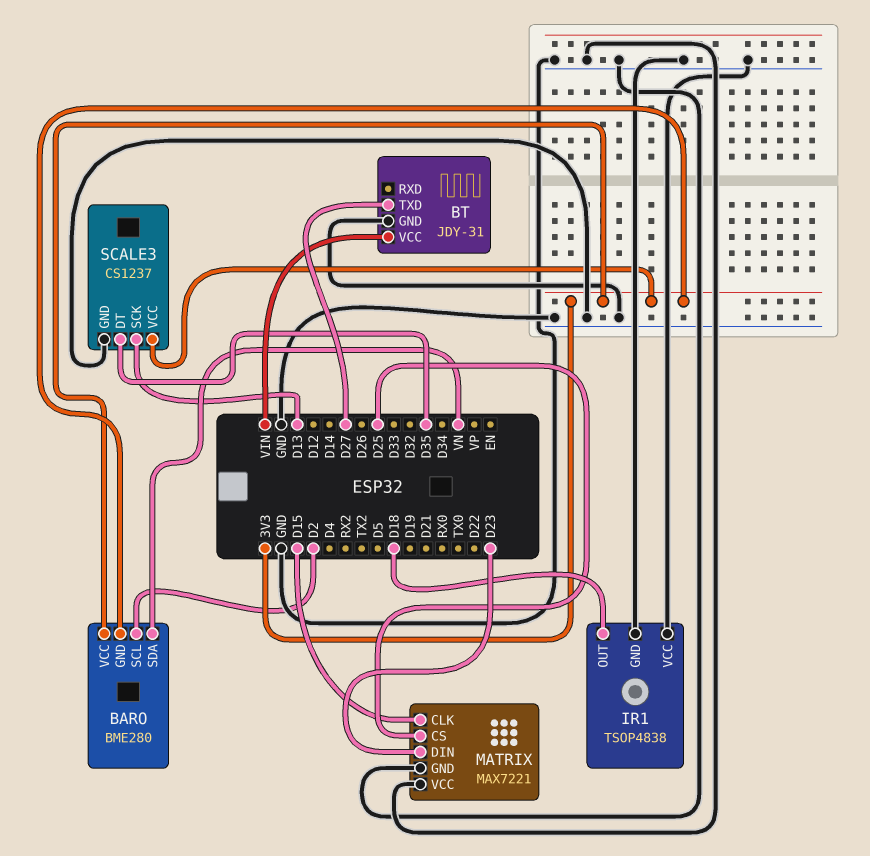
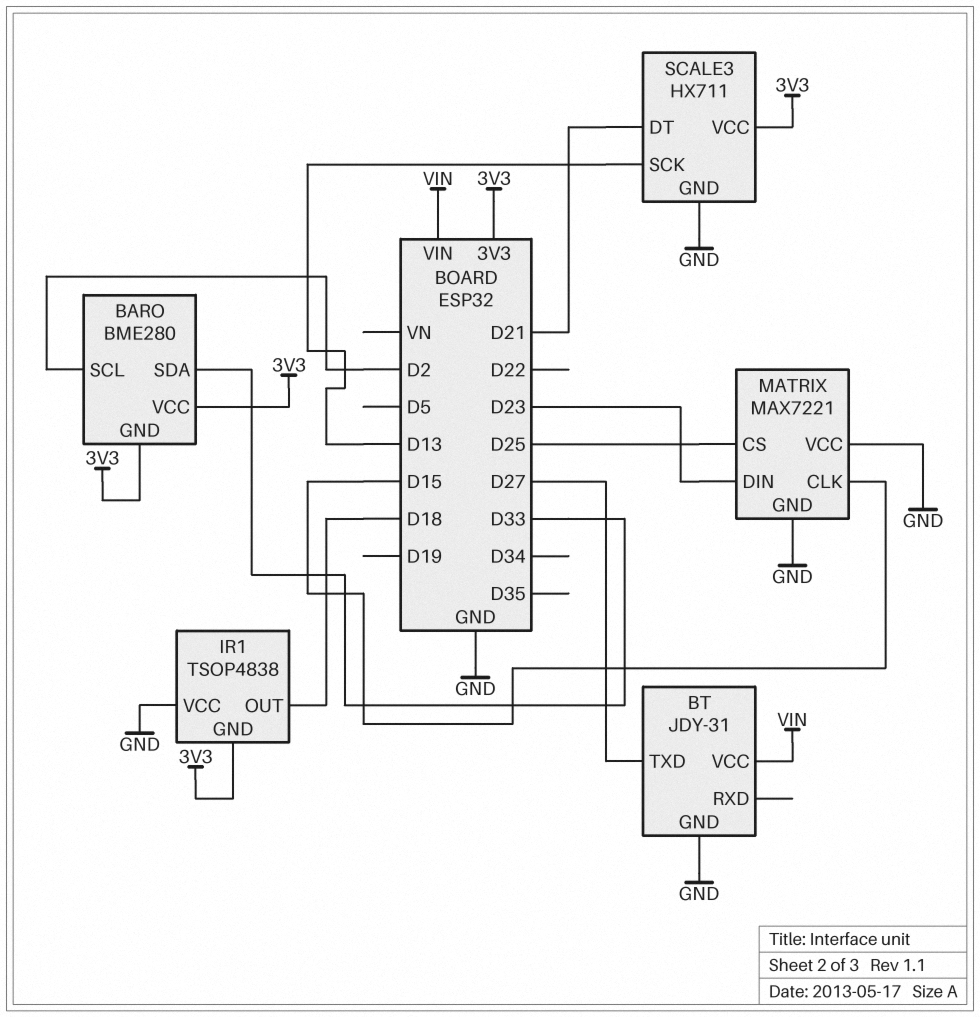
BARO pin SDA: VN -> D33
IR1 pin GND: GND -> 3V3
SCALE3: CS1237 -> HX711
SCALE3 pin DT: D35 -> D21

